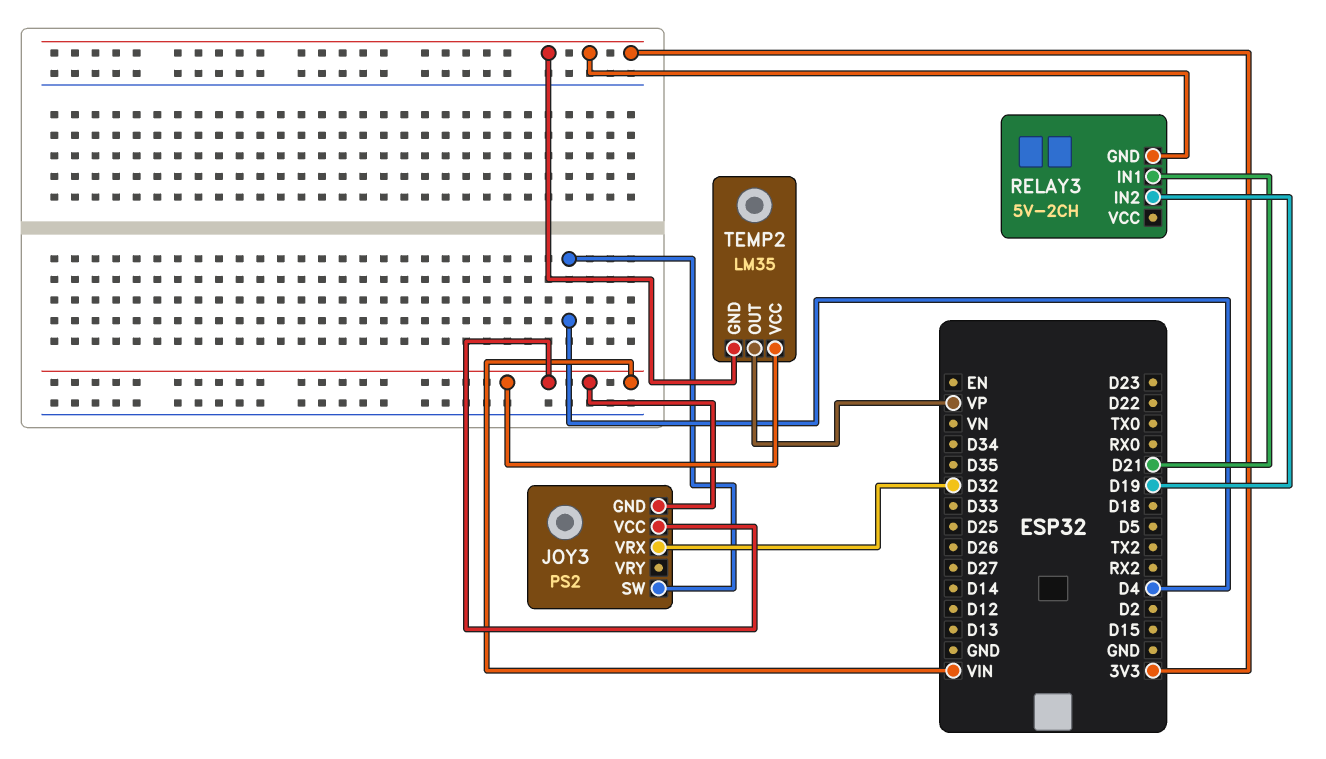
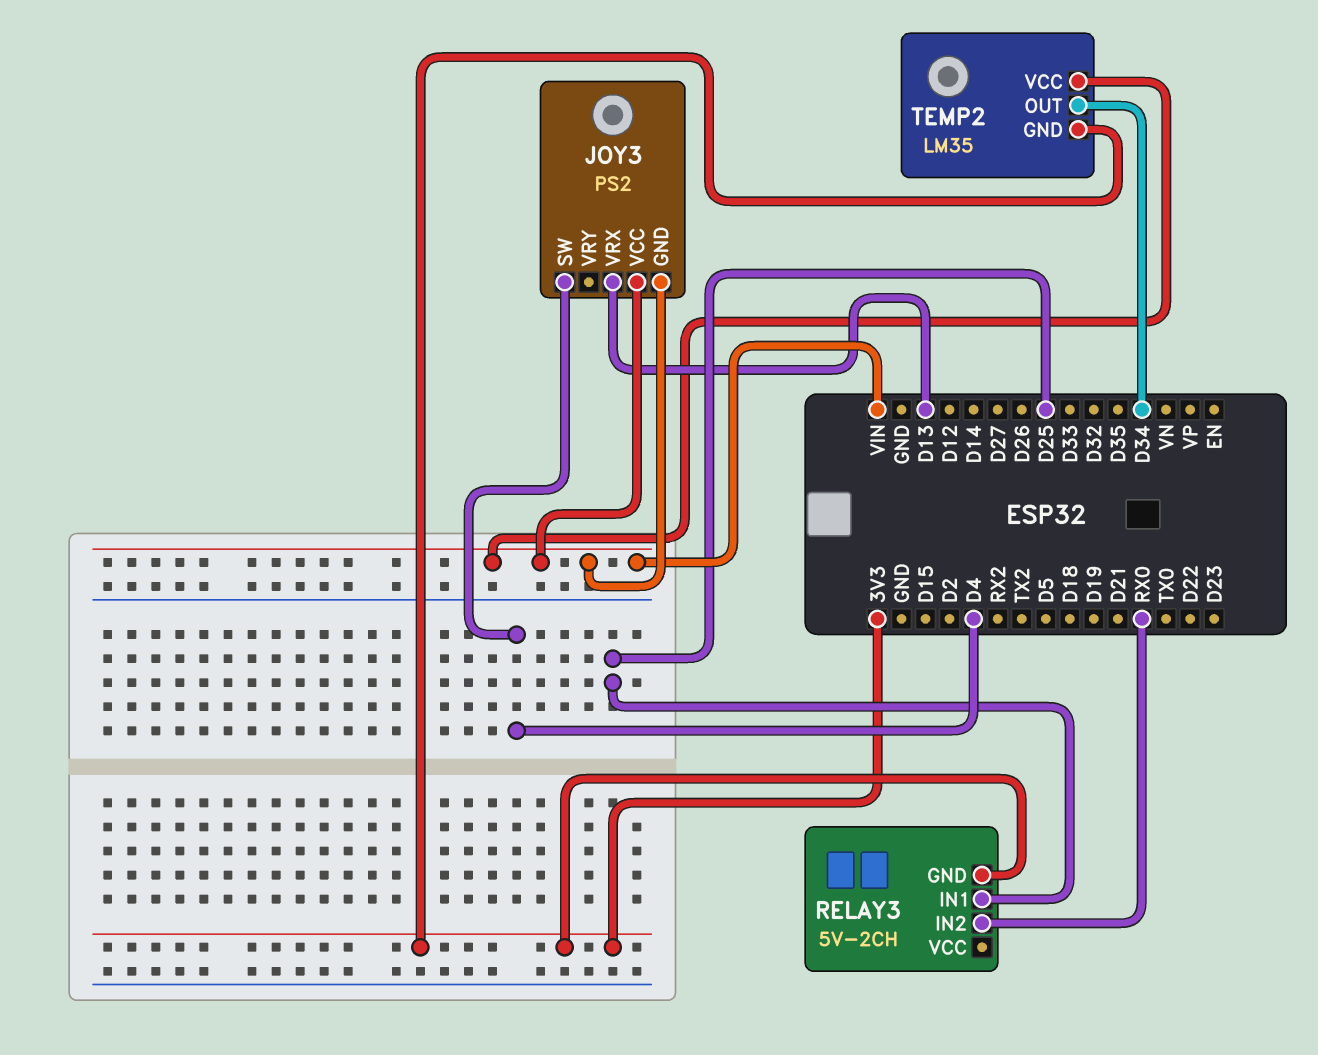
JOY3 pin VRX: D32 -> D13
RELAY3 pin IN1: D21 -> D25
RELAY3 pin IN2: D19 -> RX0
TEMP2 pin OUT: VP -> D34

